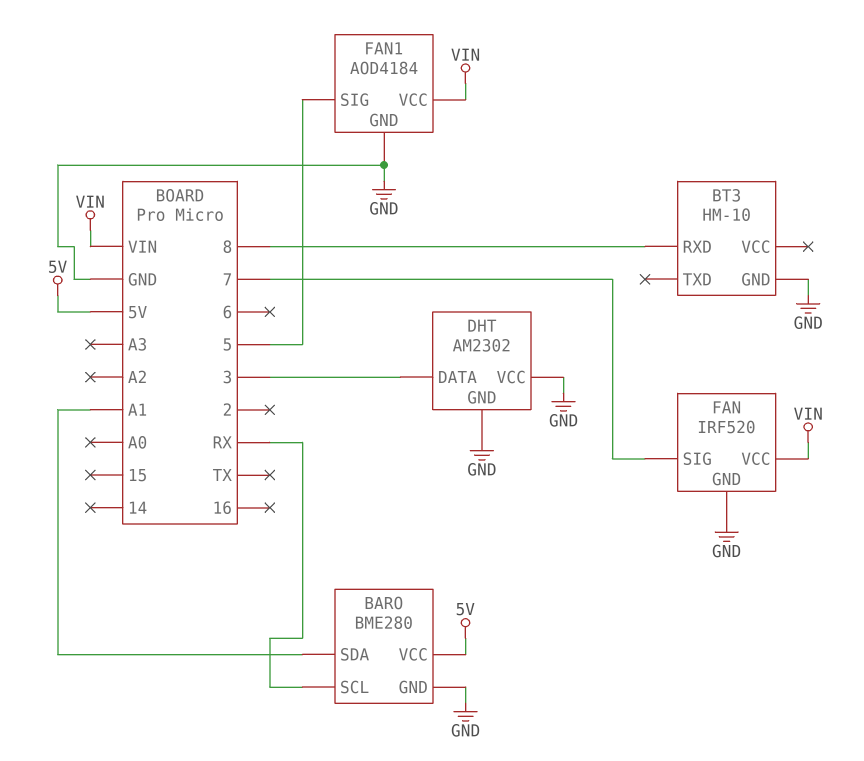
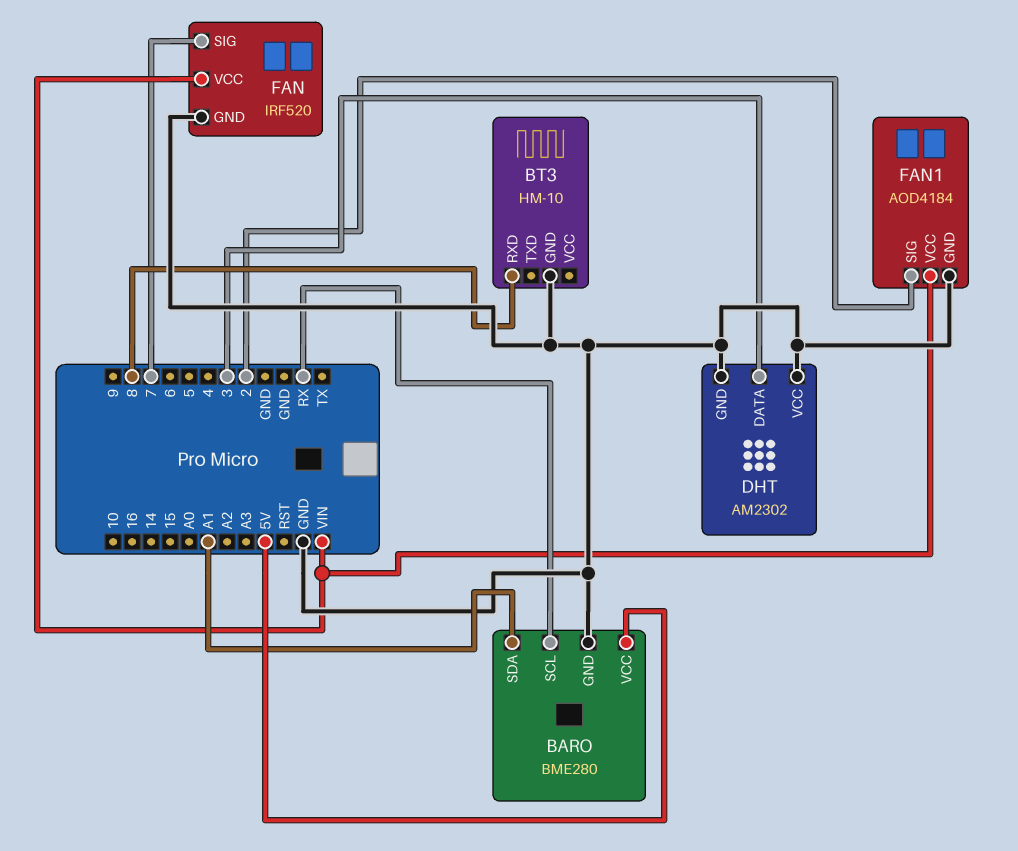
FAN1 pin SIG: 5 -> 2

